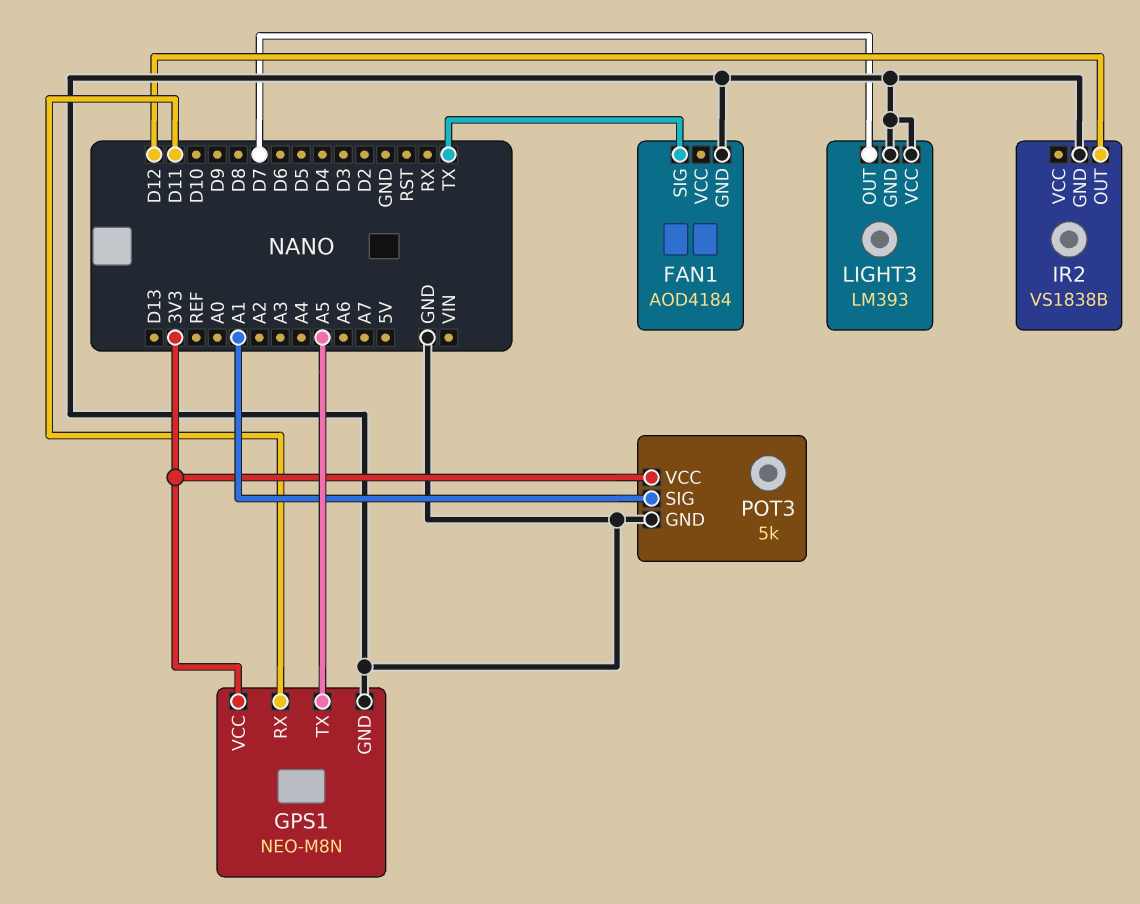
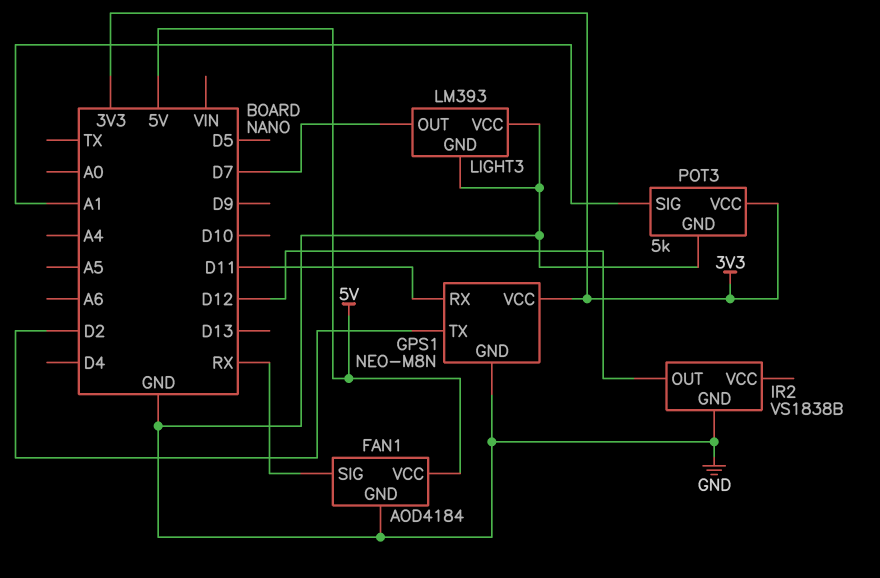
FAN1 pin SIG: TX -> RX
FAN1 pin VCC: none -> 5V
GPS1 pin TX: A5 -> D2

